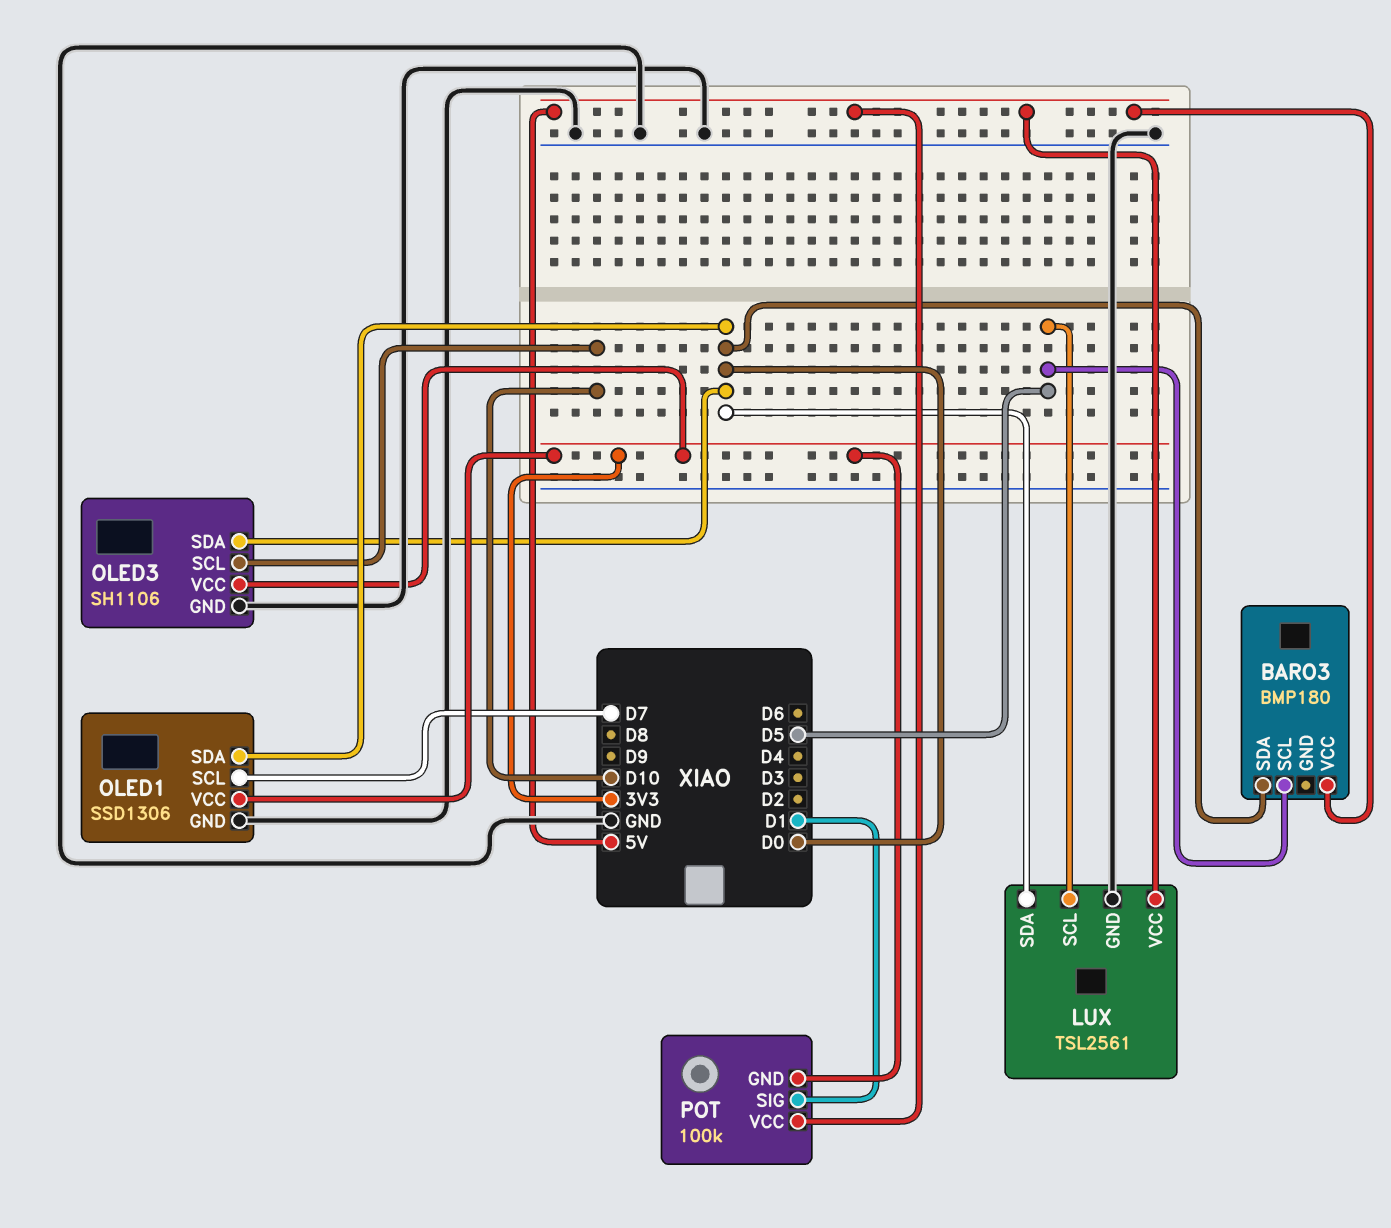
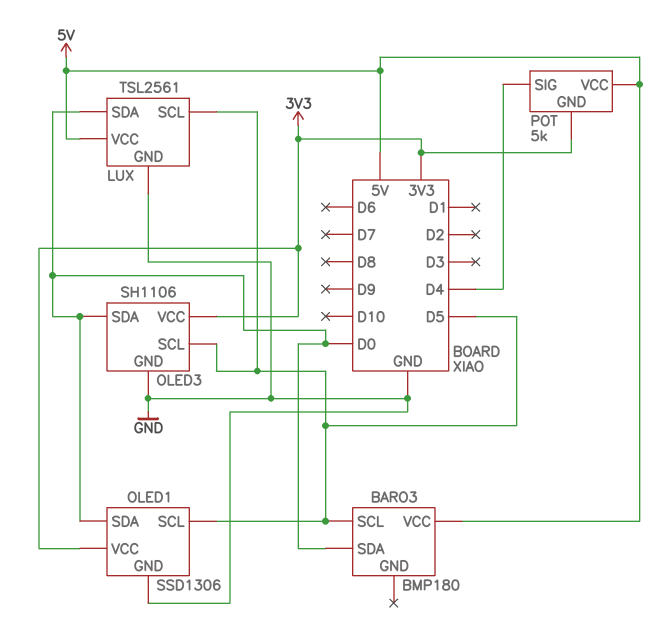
OLED1 pin SCL: D7 -> D5
OLED3 pin SCL: D10 -> D5
POT: 100k -> 5k
POT pin SIG: D1 -> D4

